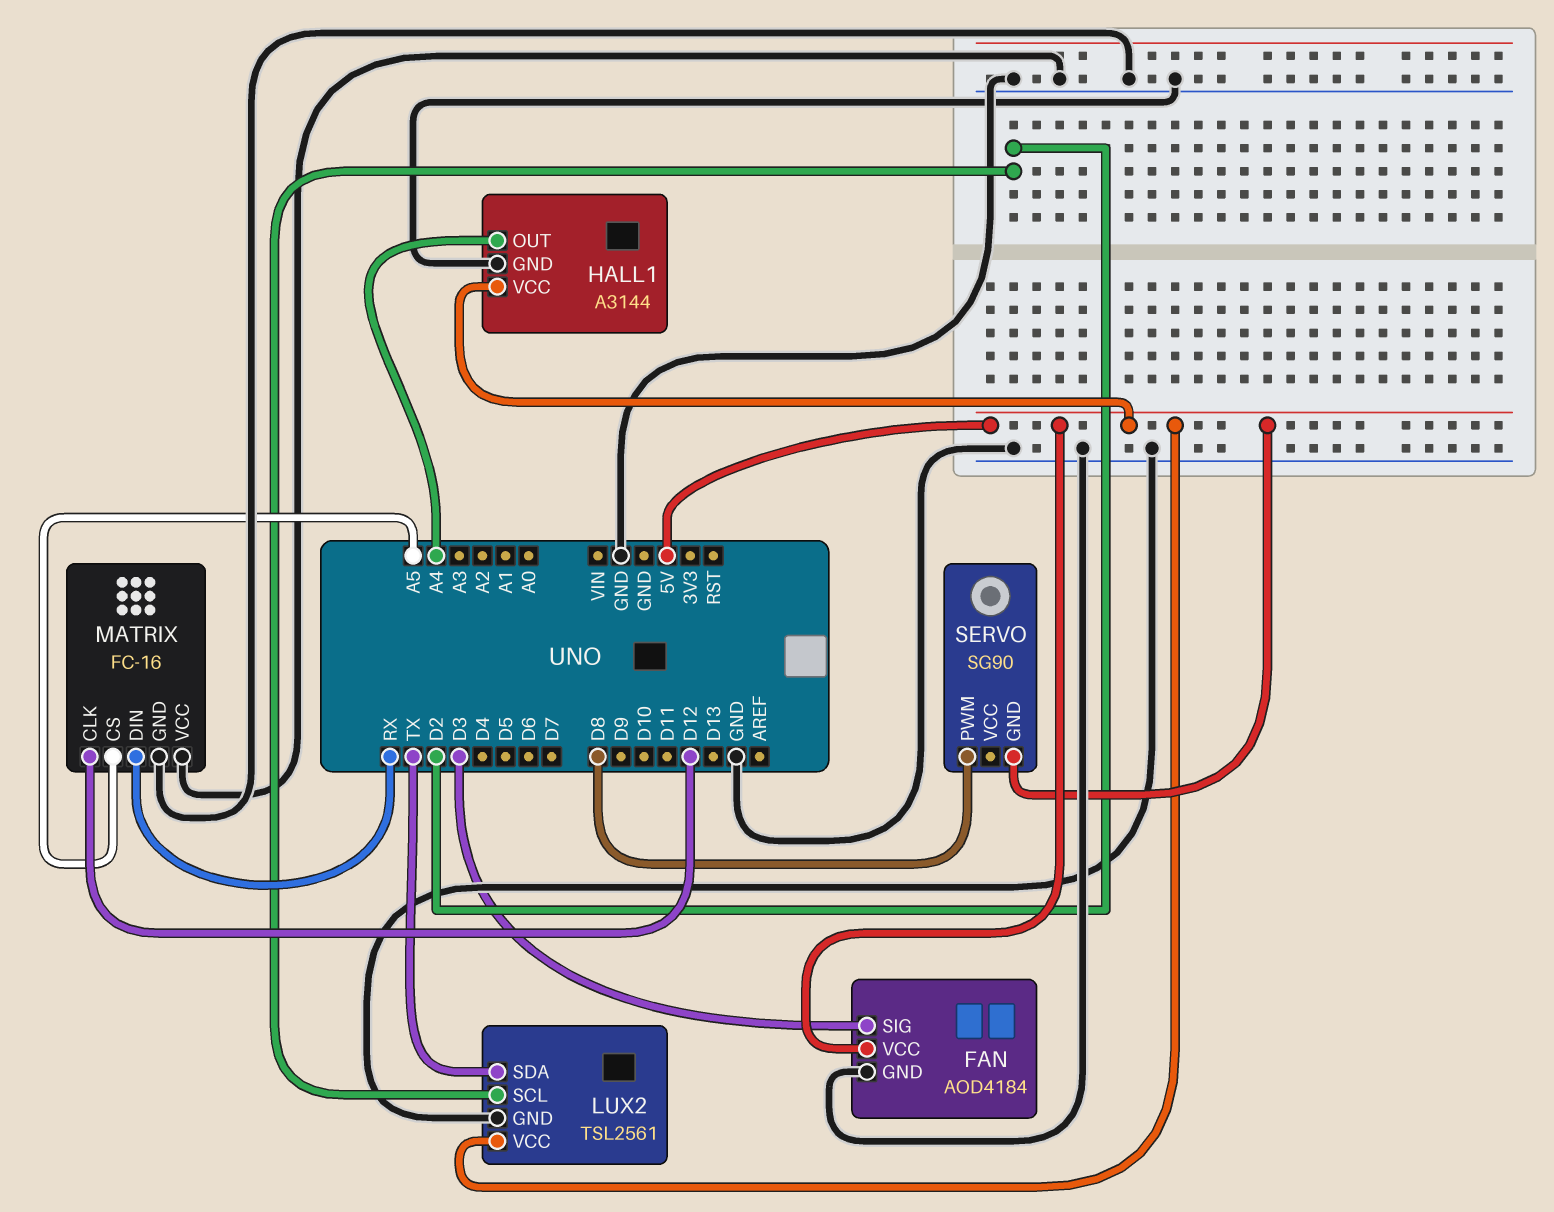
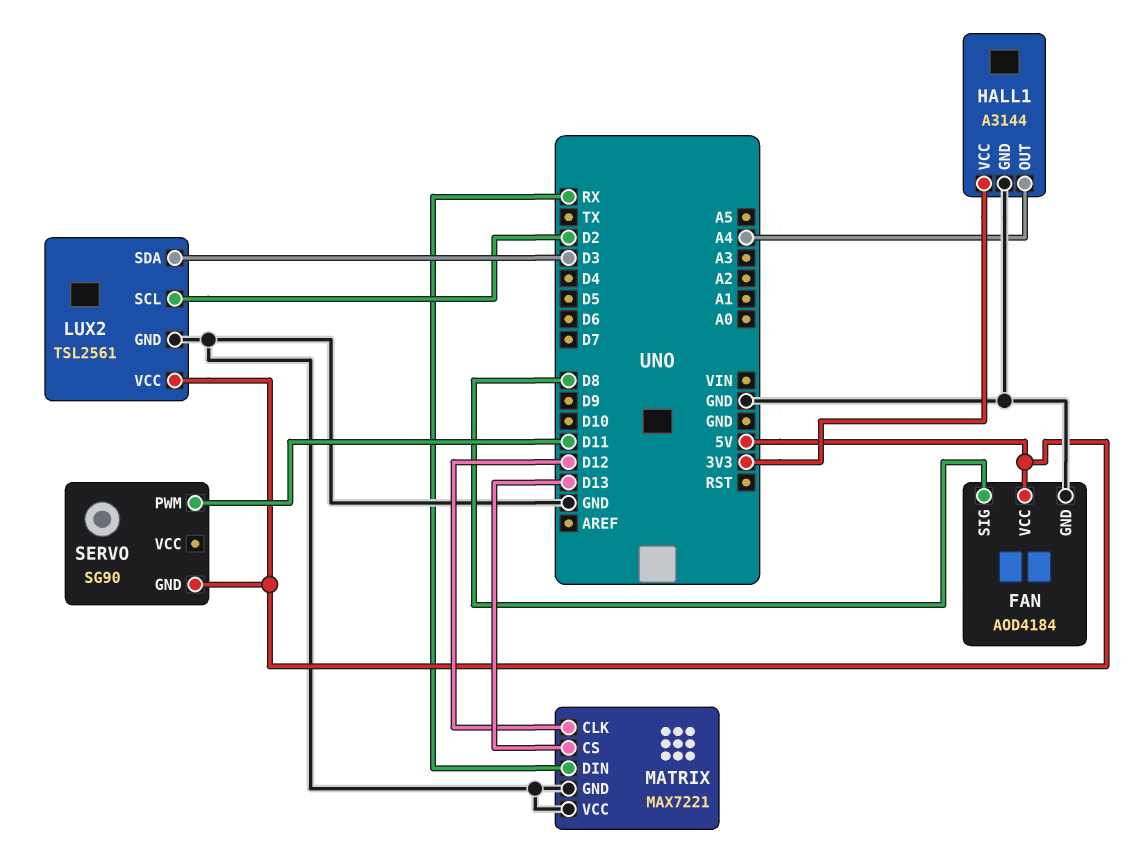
FAN pin SIG: D3 -> D8
HALL1 pin VCC: 5V -> 3V3
LUX2 pin SDA: TX -> D3
MATRIX: FC-16 -> MAX7221
MATRIX pin CS: A5 -> D13
SERVO pin PWM: D8 -> D11

